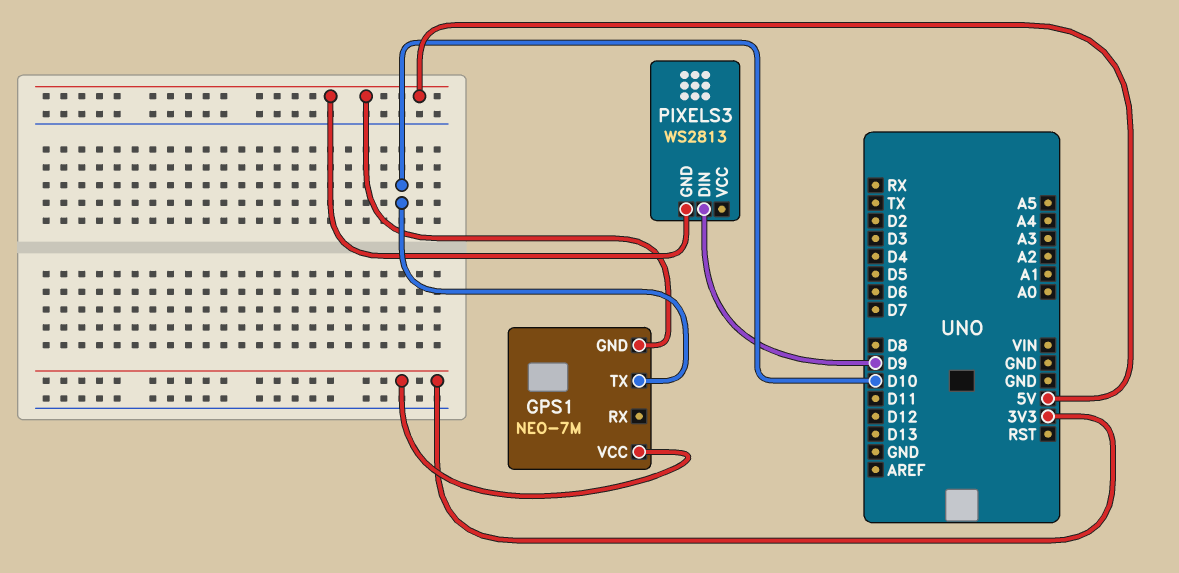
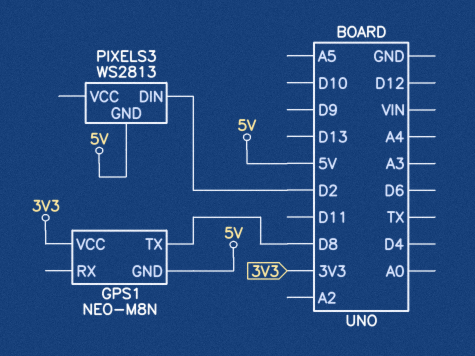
GPS1: NEO-7M -> NEO-M8N
GPS1 pin TX: D10 -> D8
PIXELS3 pin DIN: D9 -> D2

